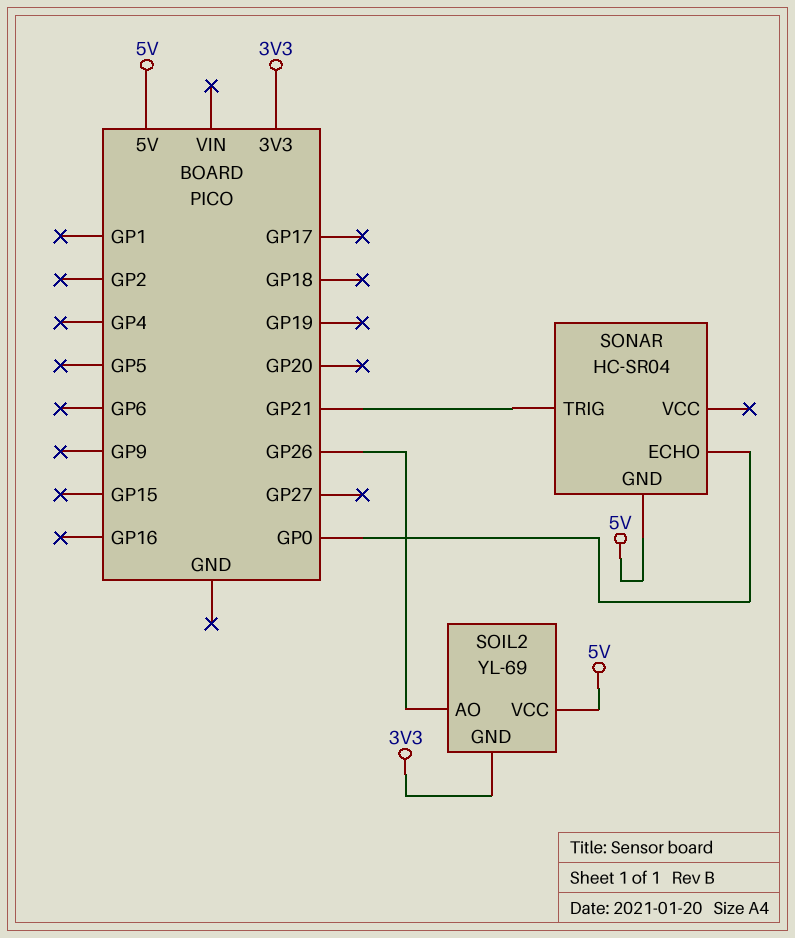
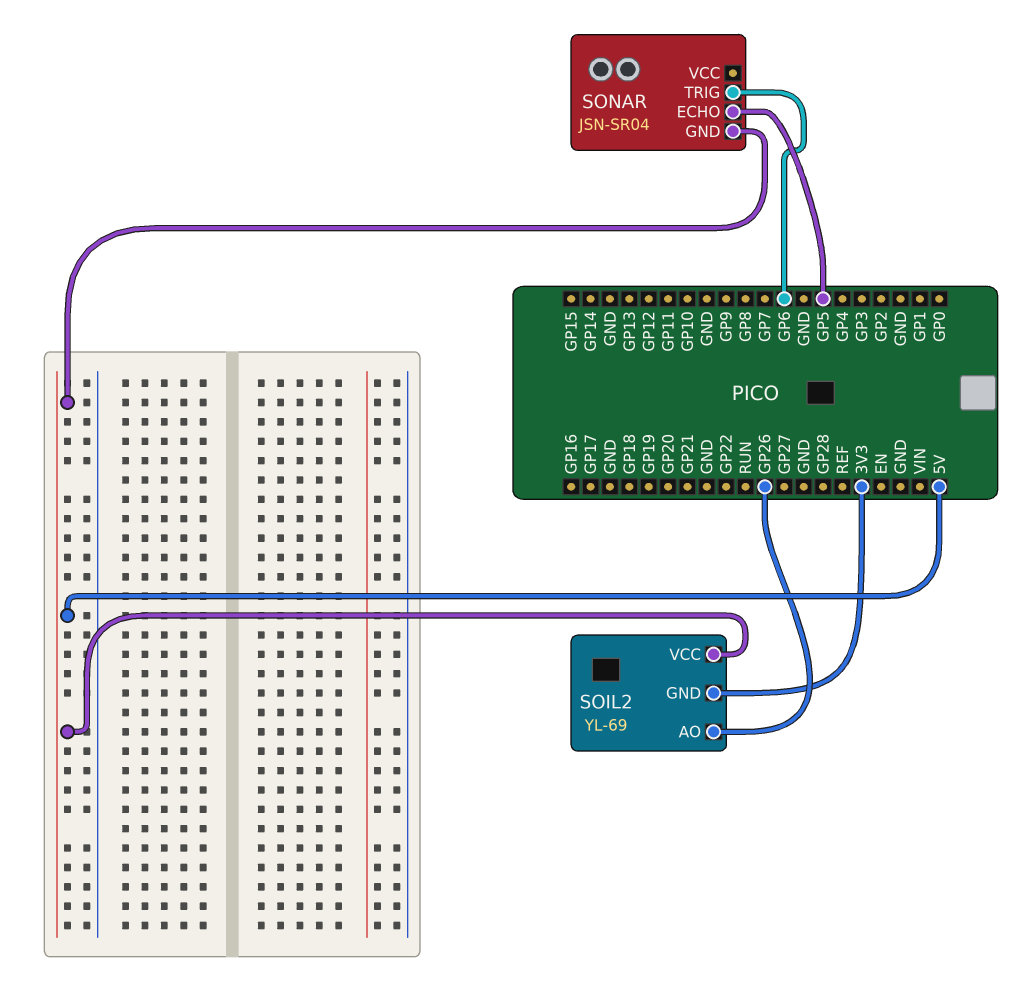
SONAR: HC-SR04 -> JSN-SR04
SONAR pin ECHO: GP0 -> GP5
SONAR pin TRIG: GP21 -> GP6

